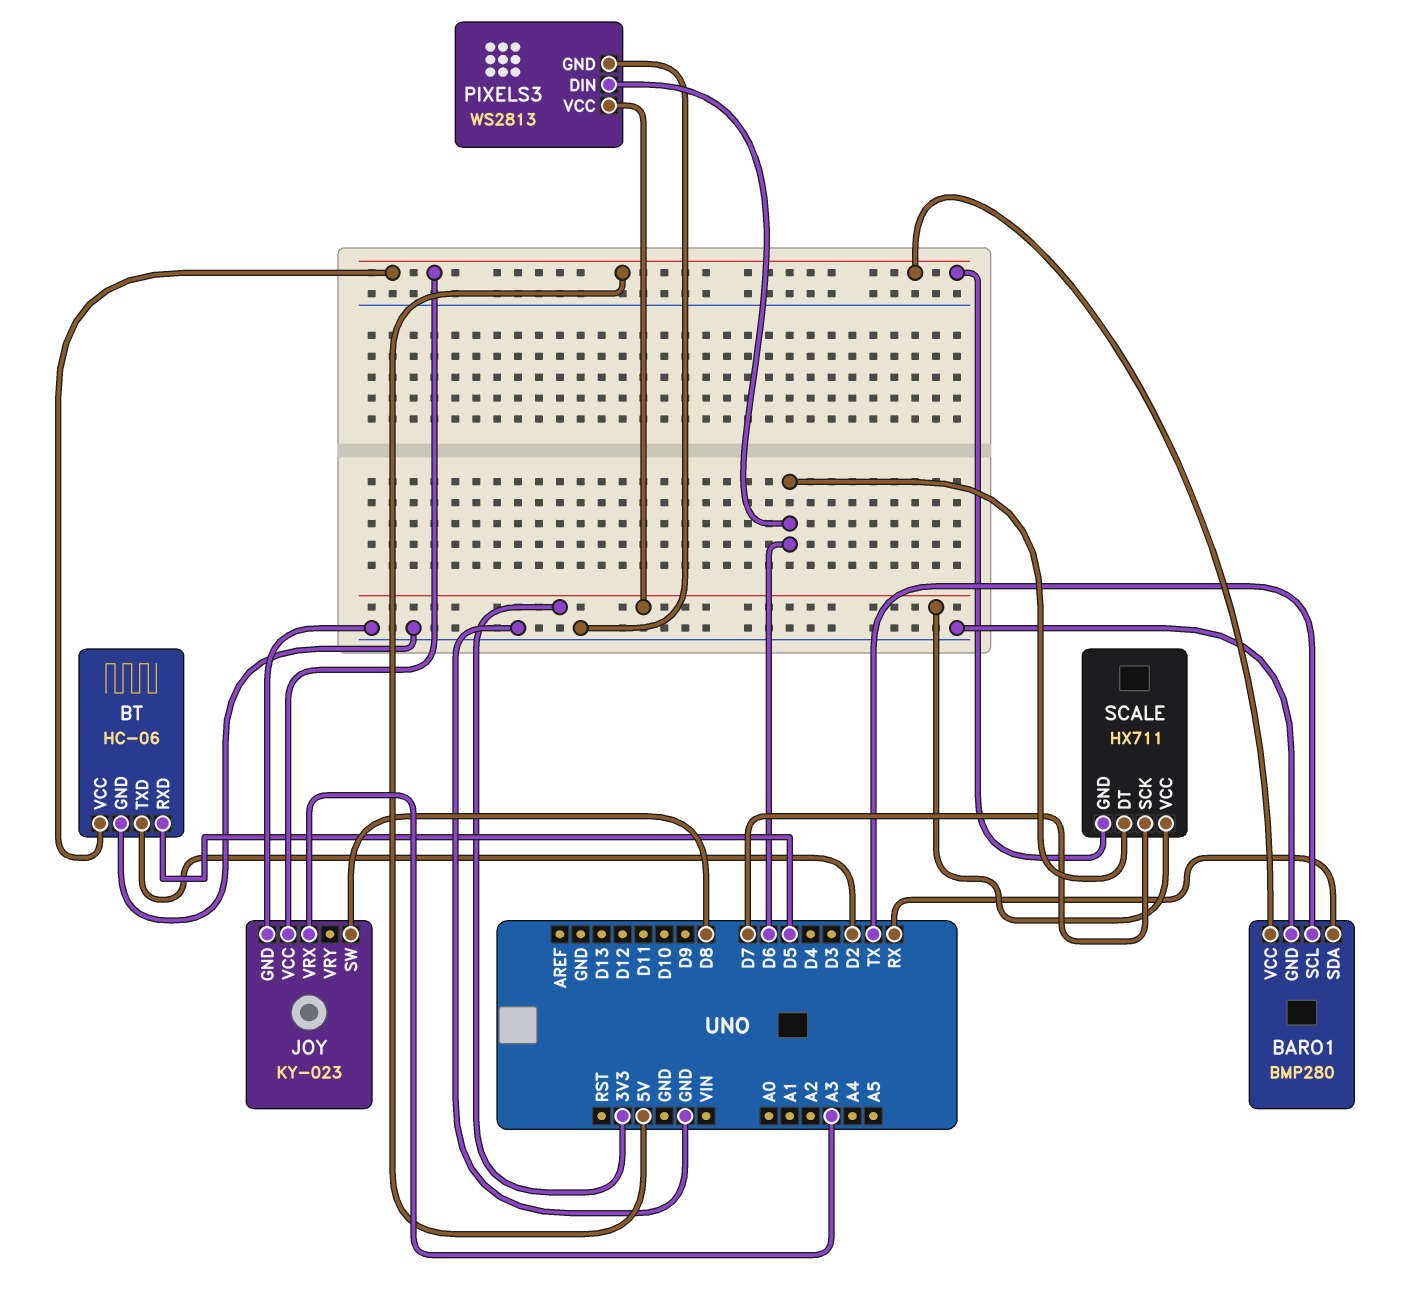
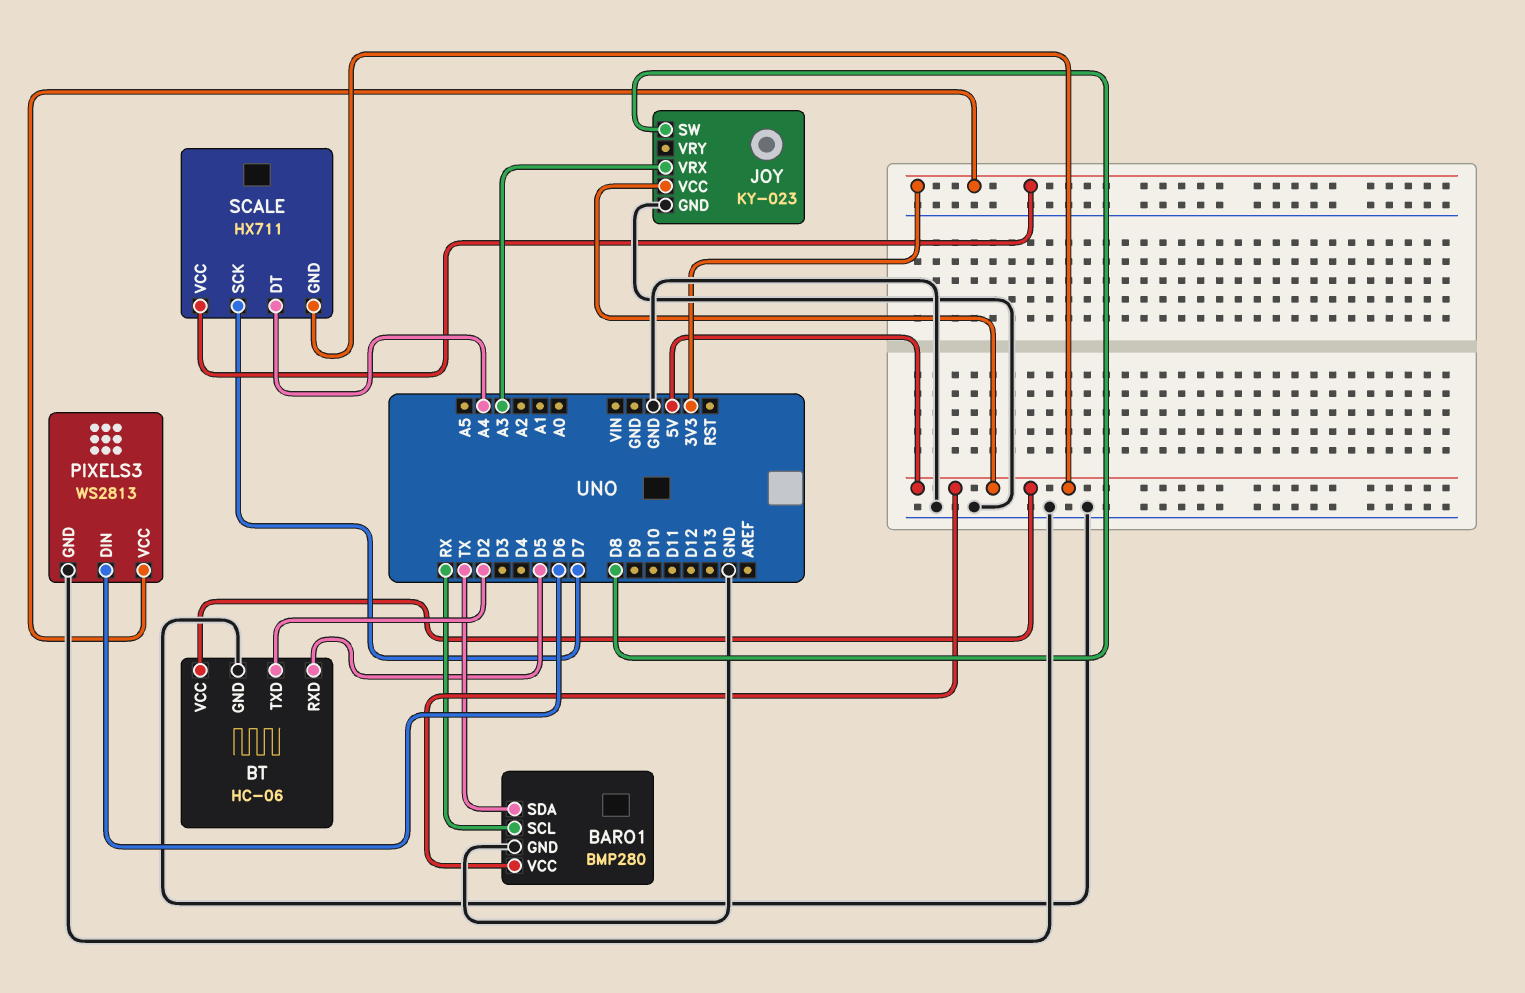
BARO1 pin SCL: TX -> RX
BARO1 pin SDA: RX -> TX
SCALE pin DT: D6 -> A4

